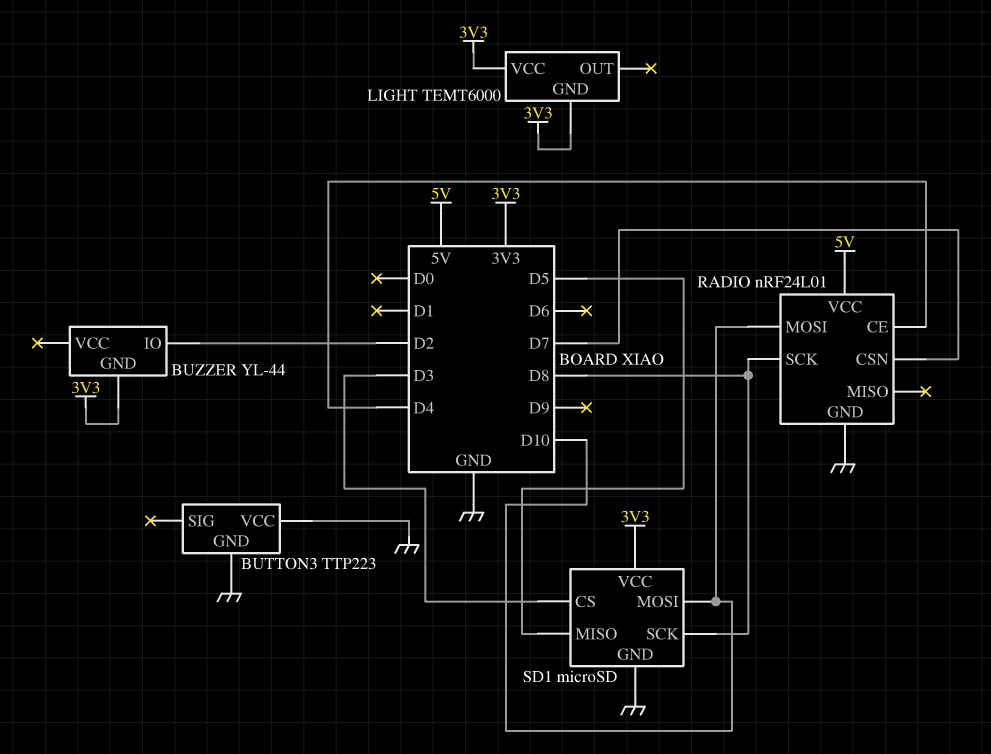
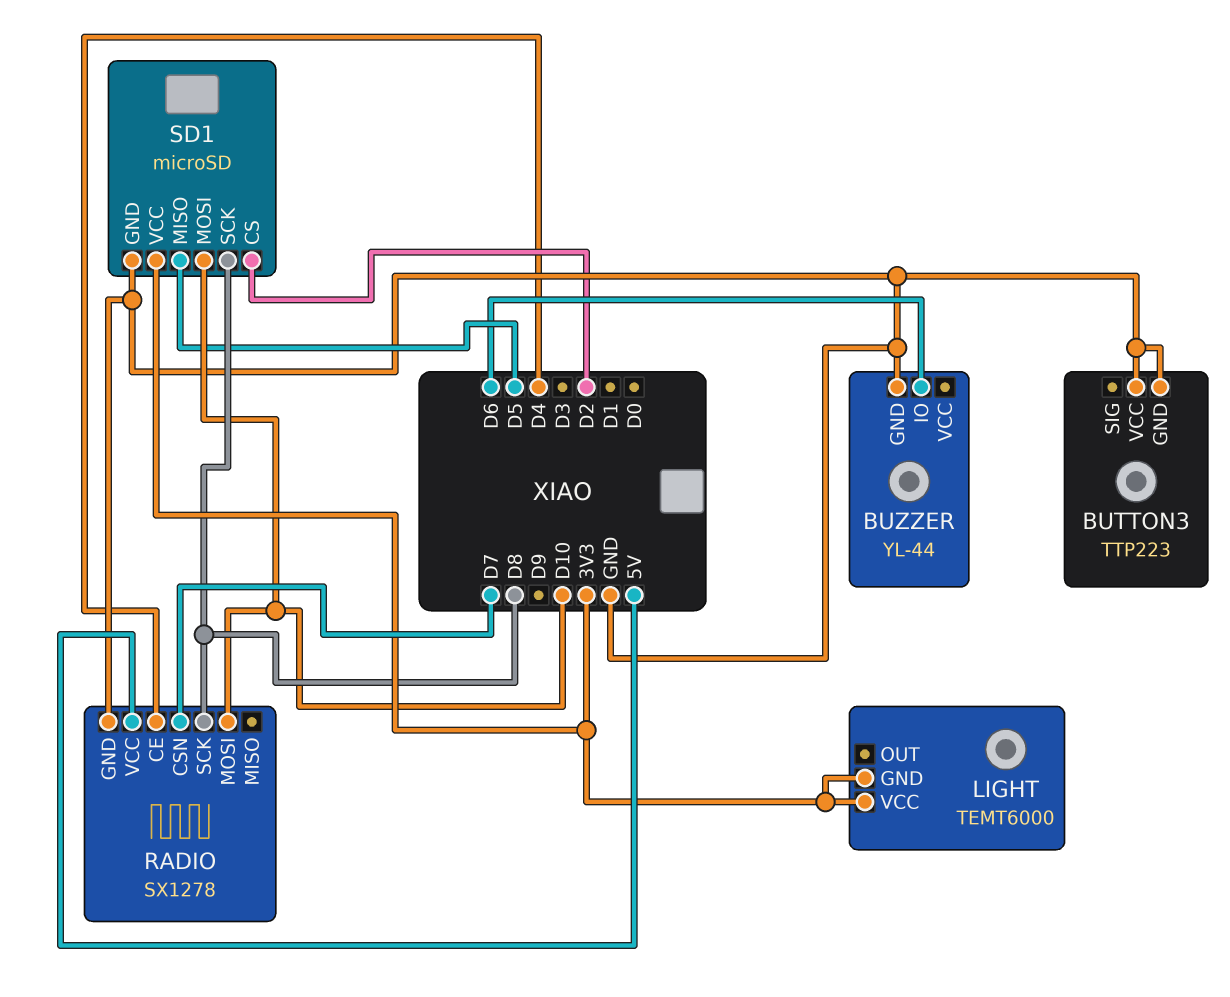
BUZZER pin GND: 3V3 -> GND
BUZZER pin IO: D2 -> D6
RADIO: nRF24L01 -> SX1278
SD1 pin CS: D3 -> D2

